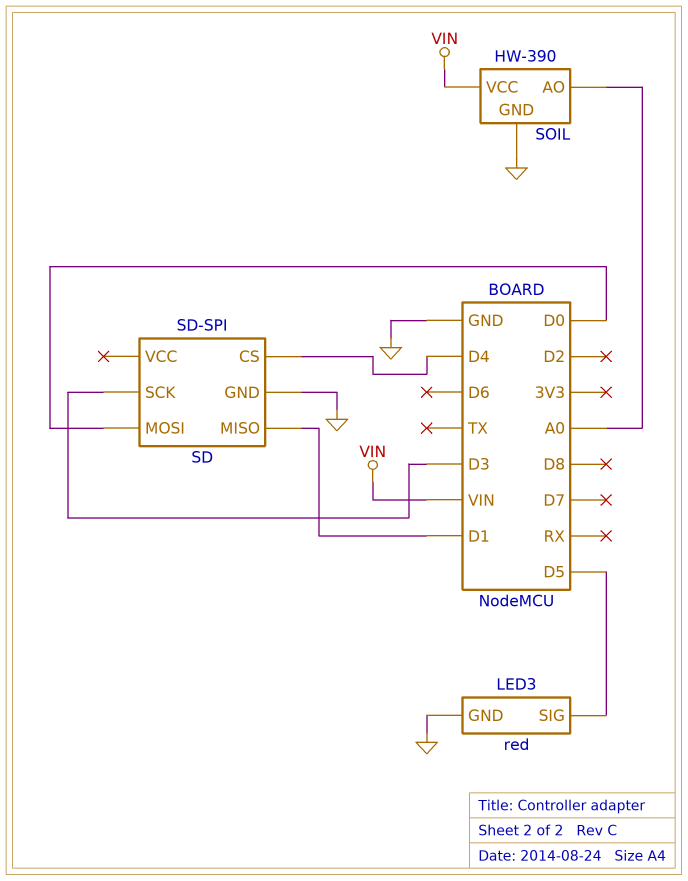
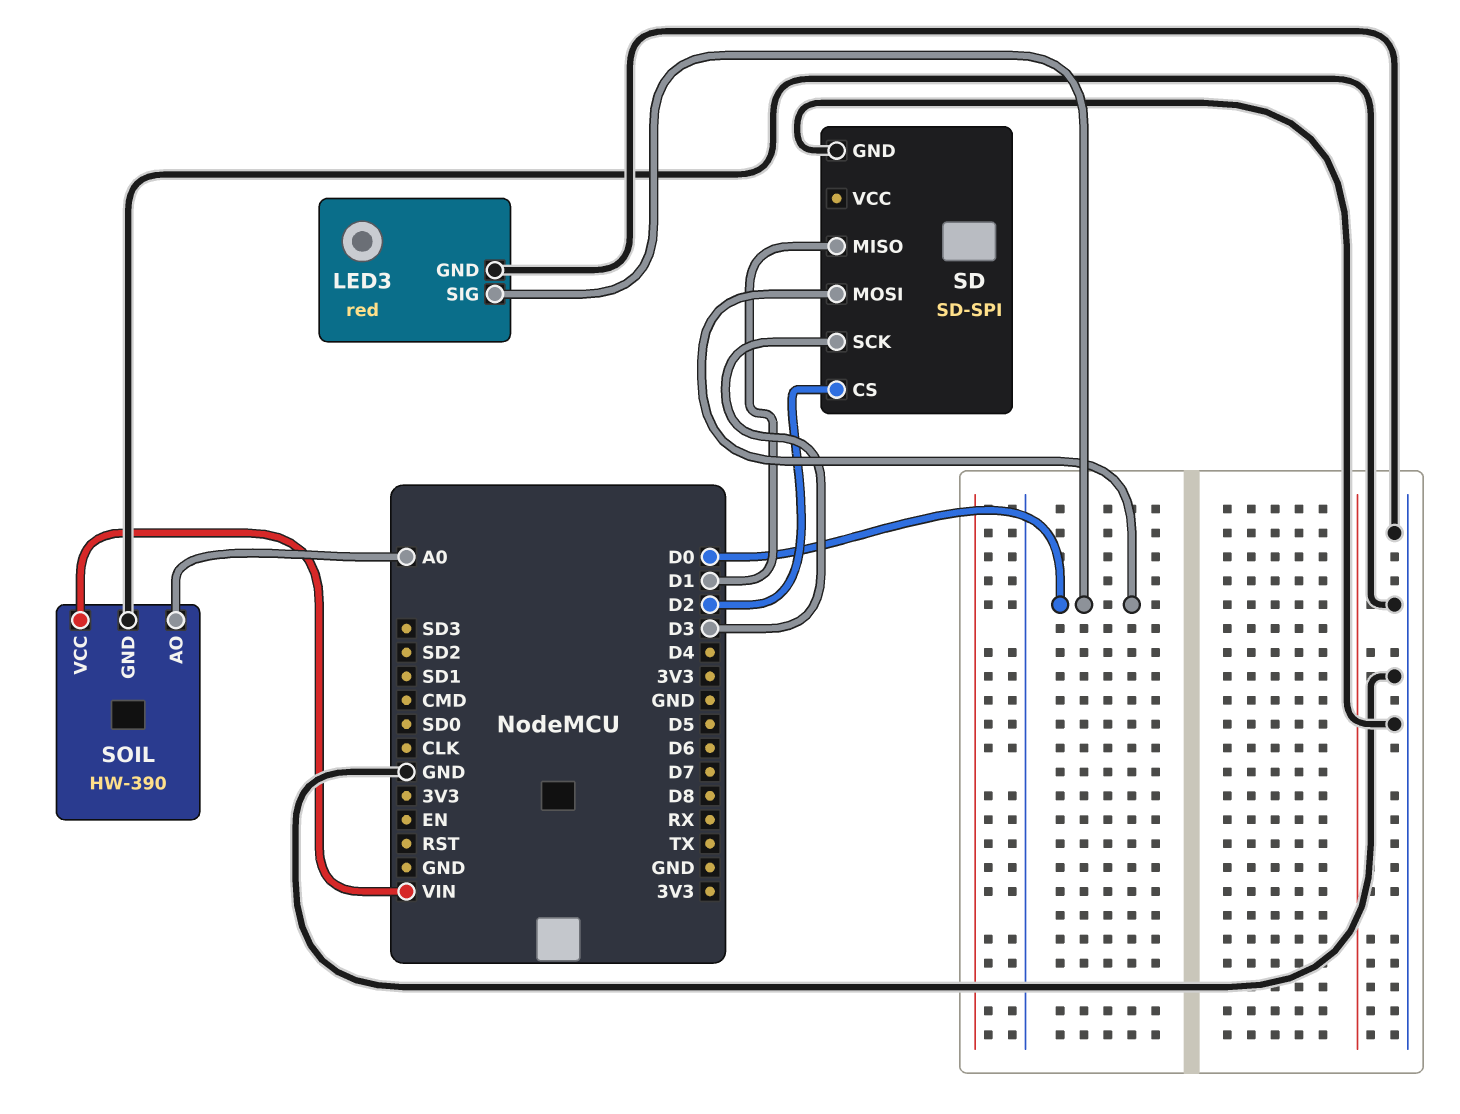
LED3 pin SIG: D5 -> D0
SD pin CS: D4 -> D2

